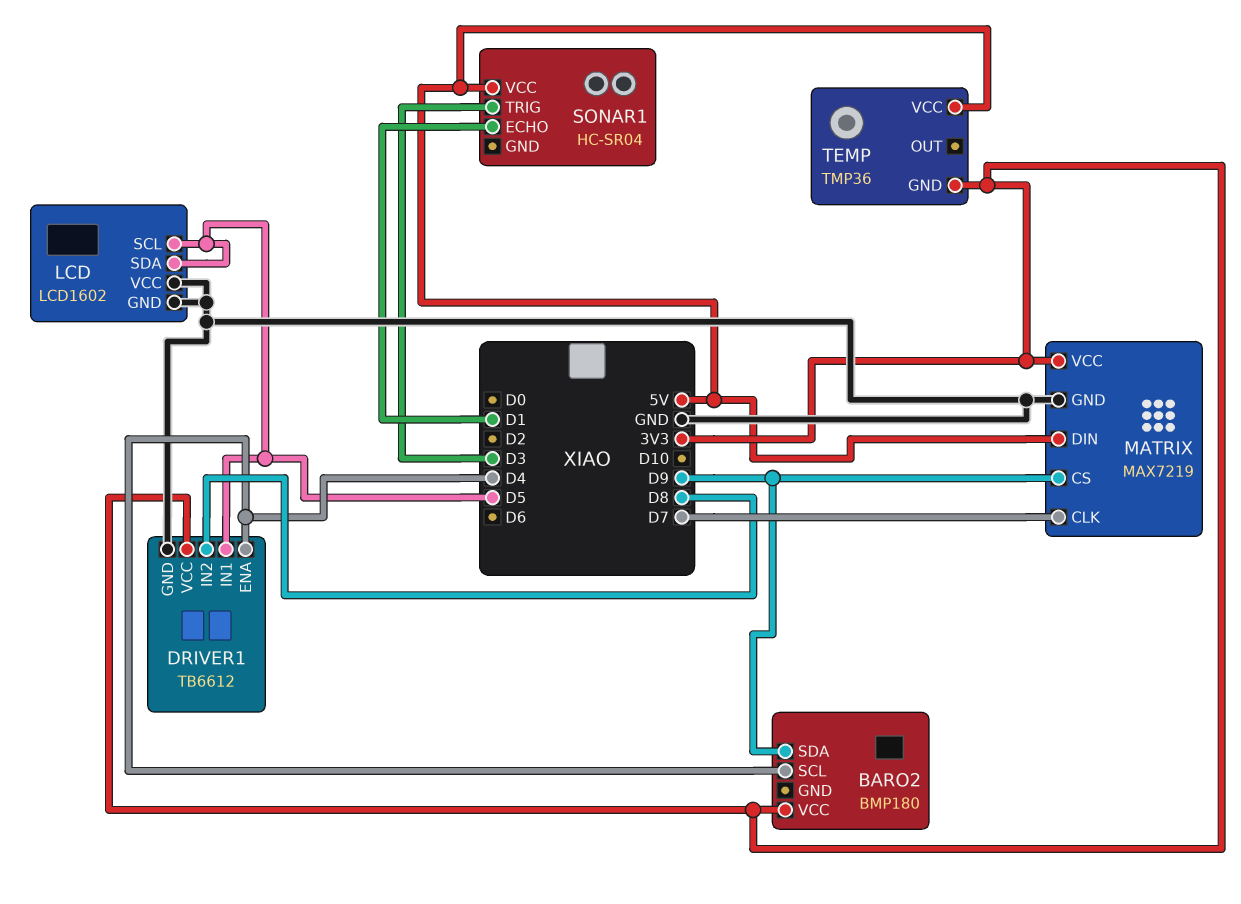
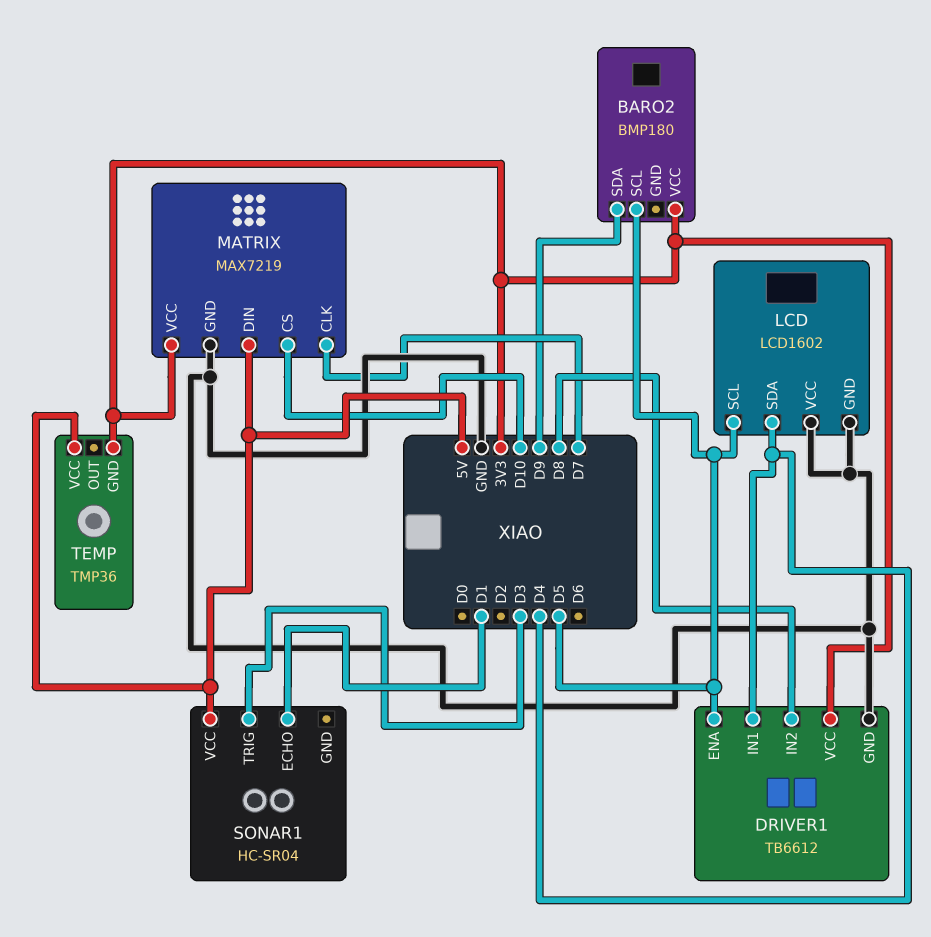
BARO2 pin SCL: D4 -> D5
DRIVER1 pin ENA: D4 -> D5
DRIVER1 pin IN1: D5 -> D4
LCD pin SDA: D5 -> D4
MATRIX pin CS: D9 -> D10

